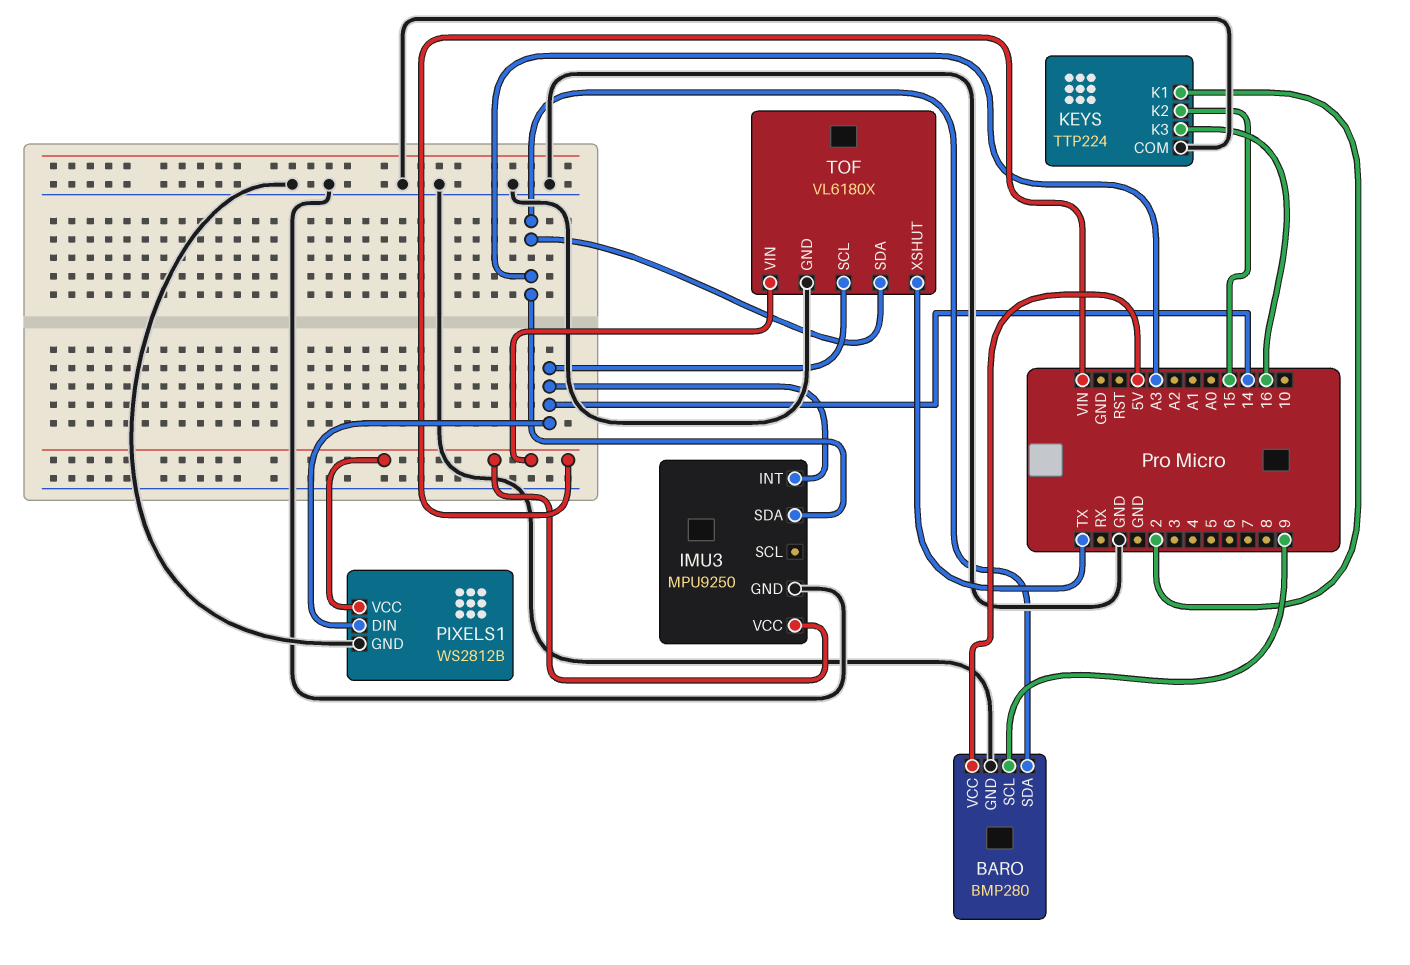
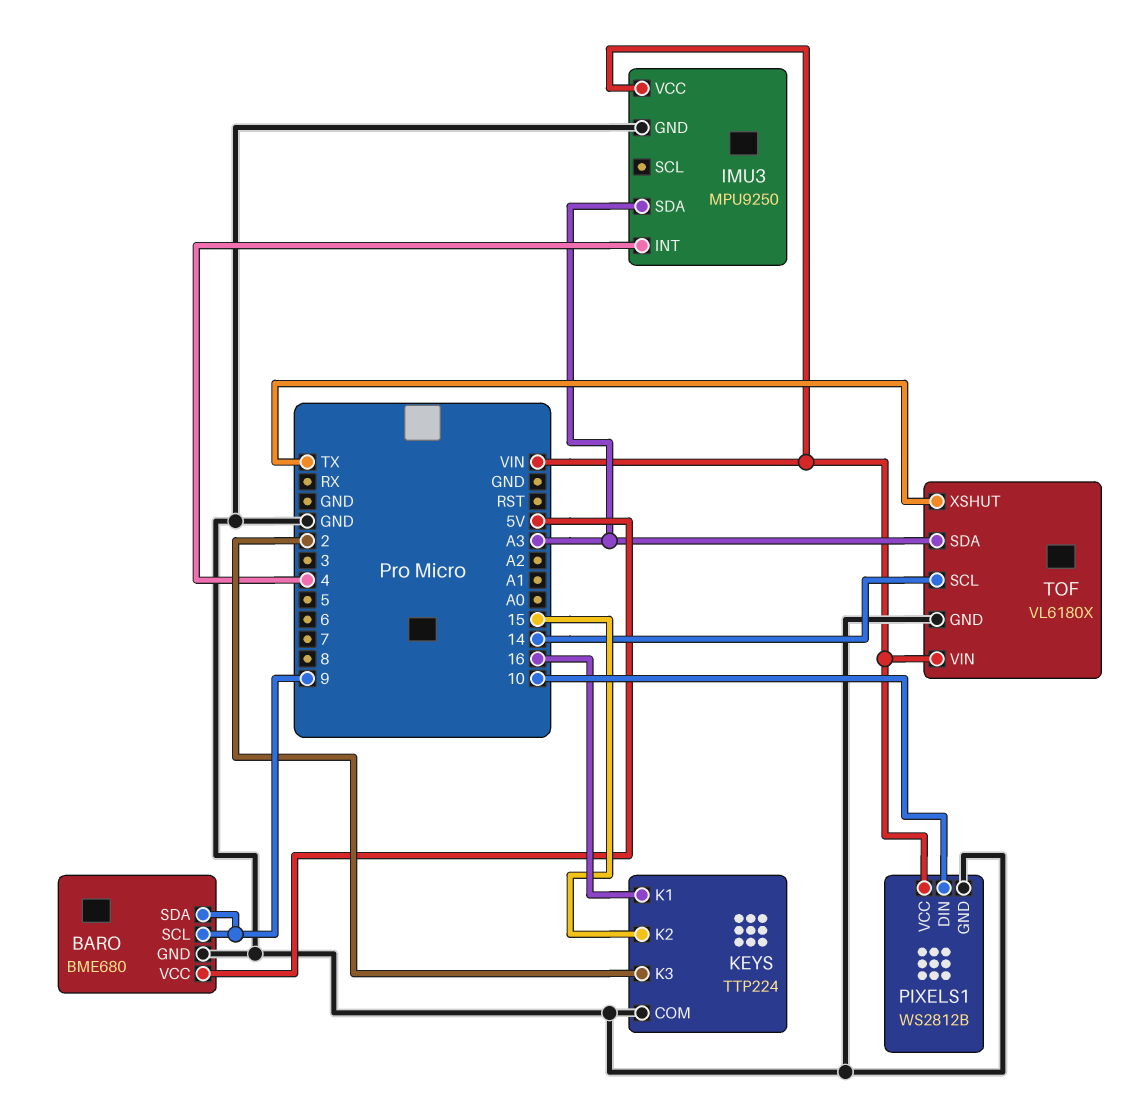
BARO: BMP280 -> BME680
BARO pin SDA: A3 -> 9
IMU3 pin INT: 14 -> 4
KEYS pin K1: 2 -> 16
KEYS pin K3: 16 -> 2
PIXELS1 pin DIN: 14 -> 10

